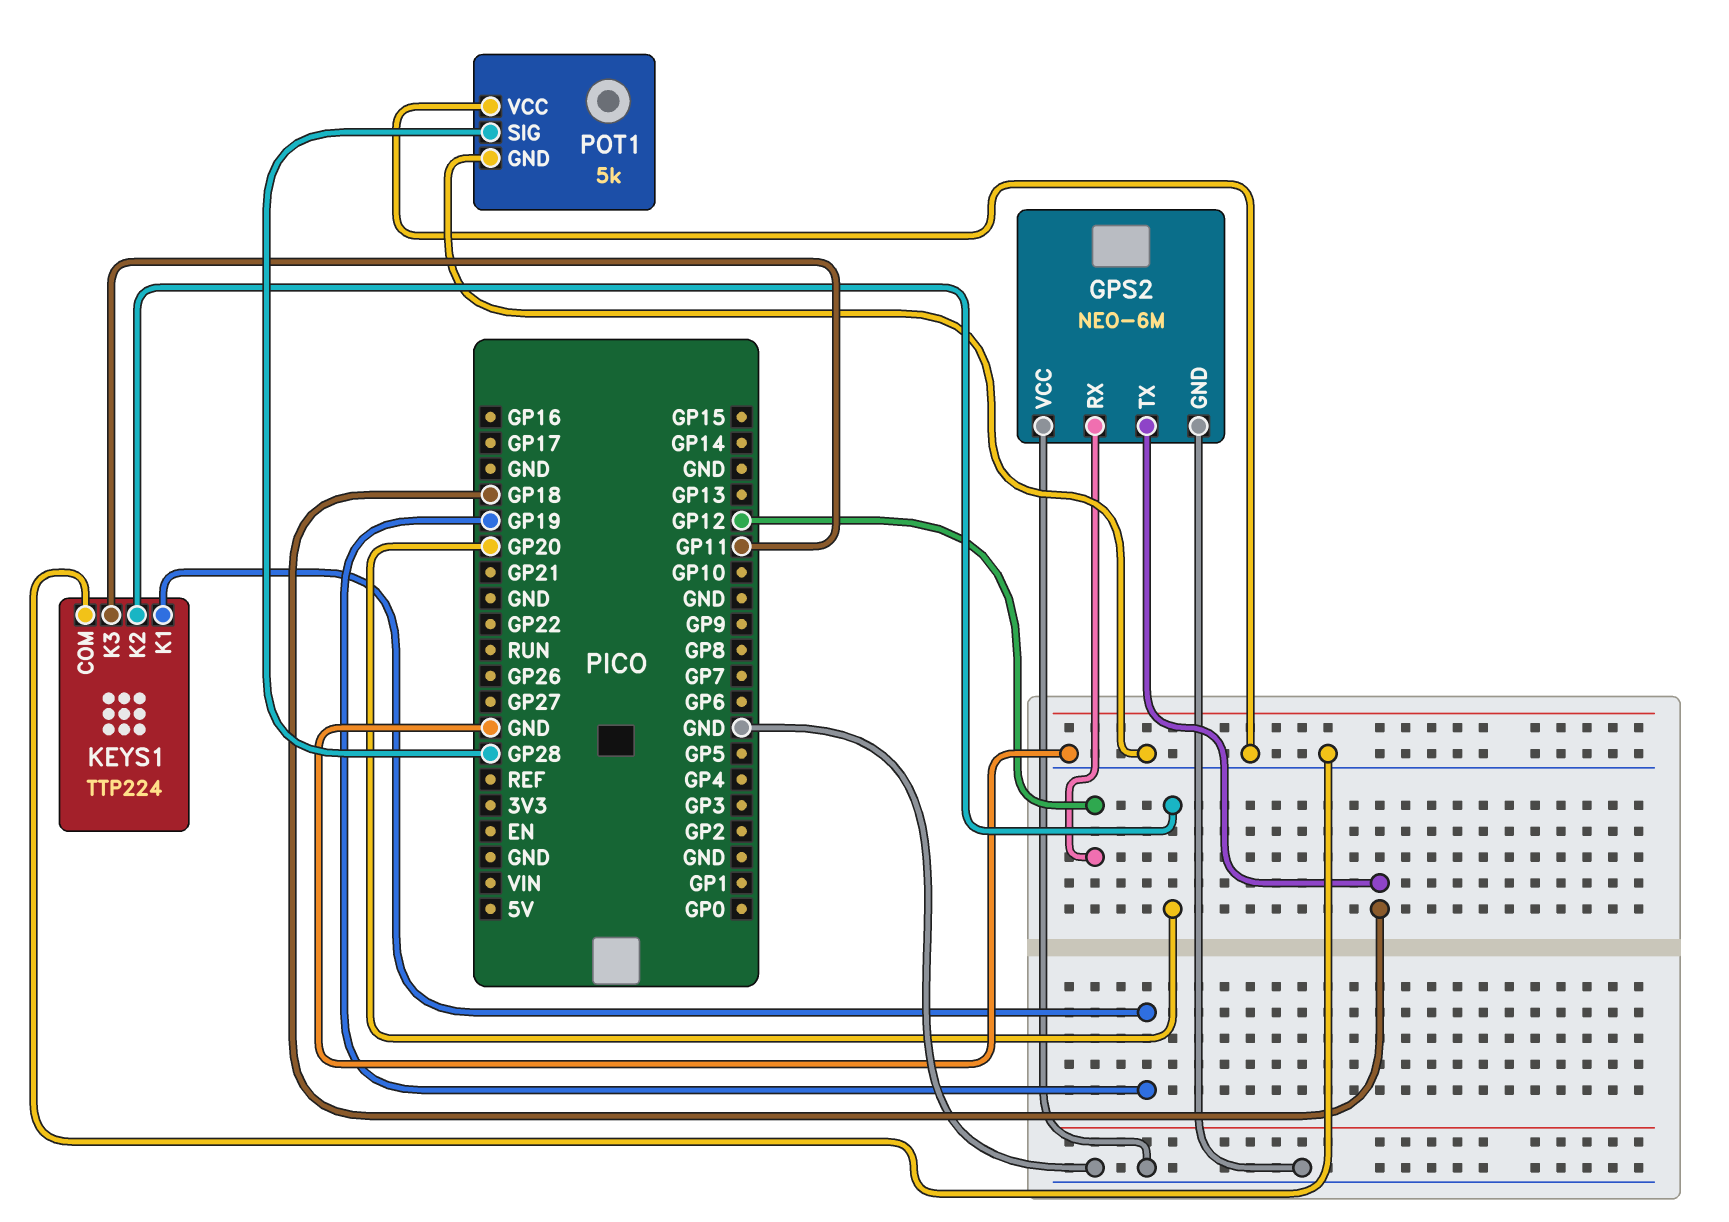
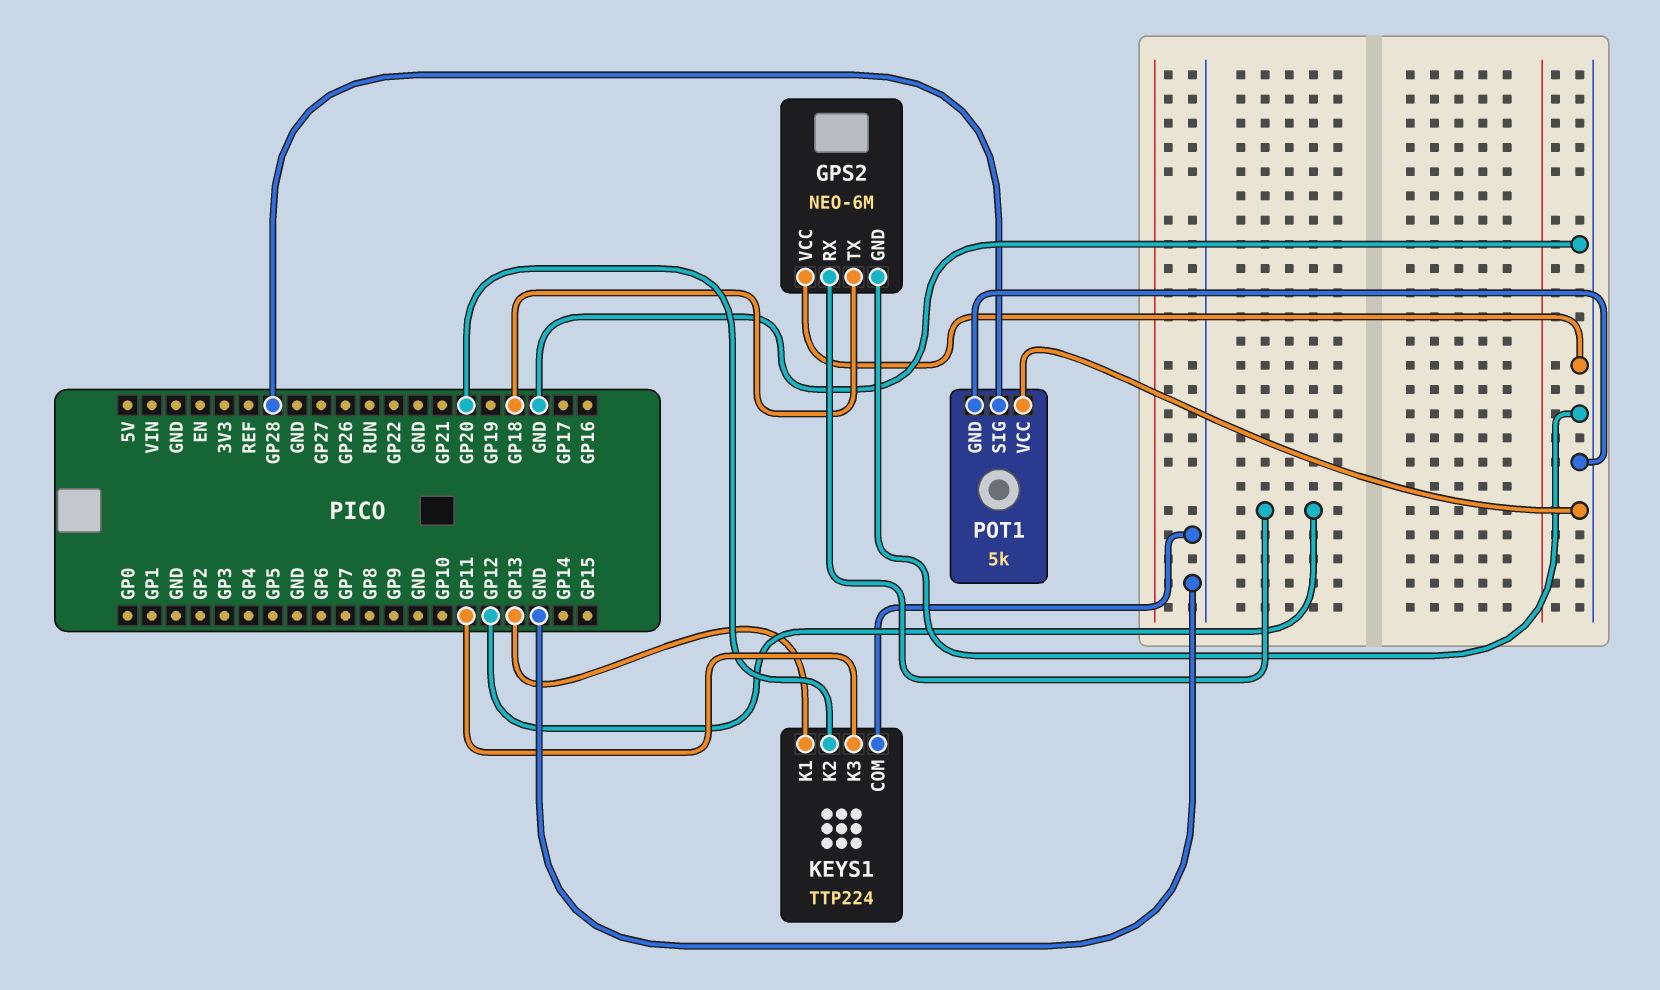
KEYS1 pin K1: GP19 -> GP13

